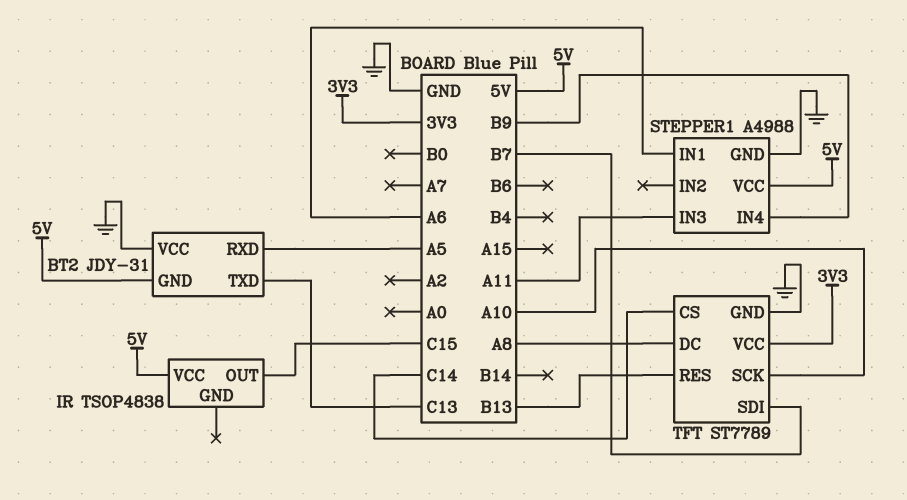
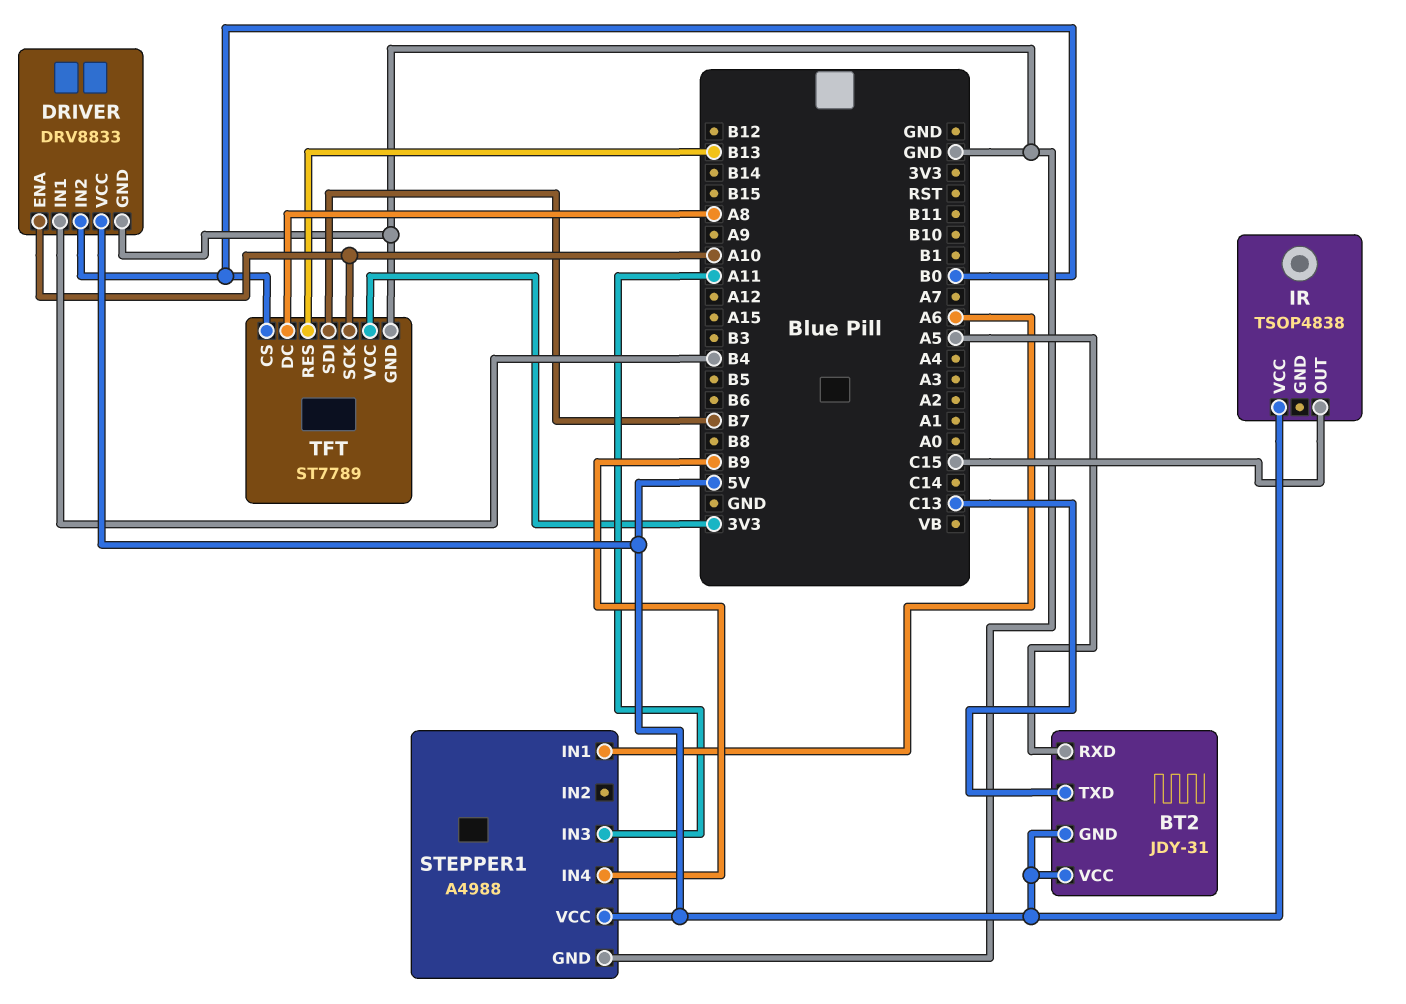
BT2 pin VCC: GND -> 5V
DRIVER: none -> DRV8833
DRIVER pin ENA: none -> A10
DRIVER pin GND: none -> GND
DRIVER pin IN1: none -> B4
DRIVER pin IN2: none -> B0
DRIVER pin VCC: none -> 5V
TFT pin CS: C14 -> B0

